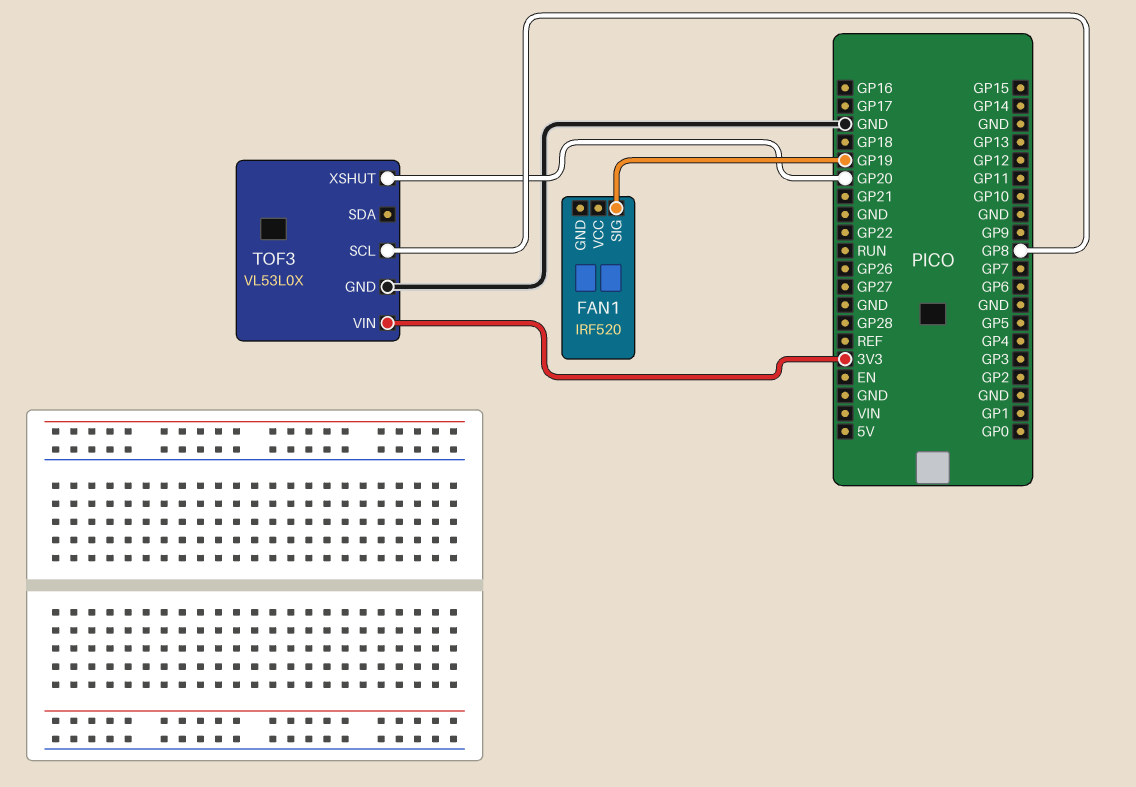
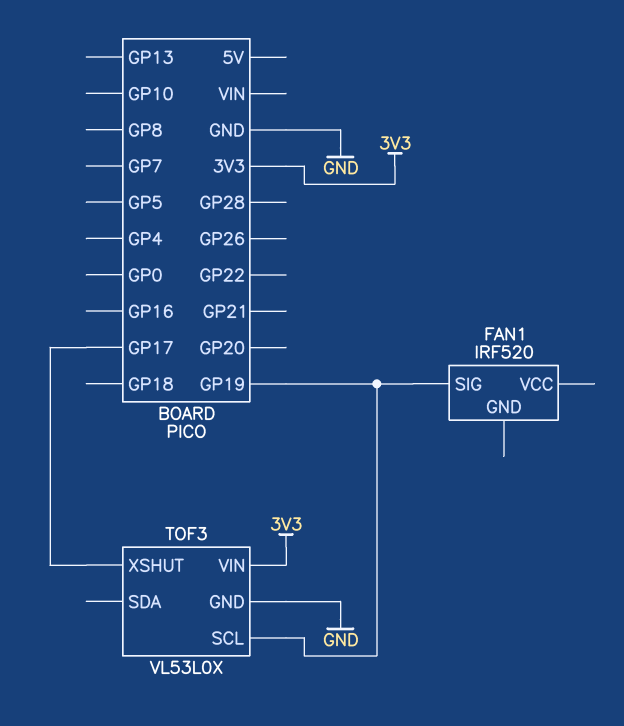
TOF3 pin SCL: GP8 -> GP19
TOF3 pin XSHUT: GP20 -> GP17

